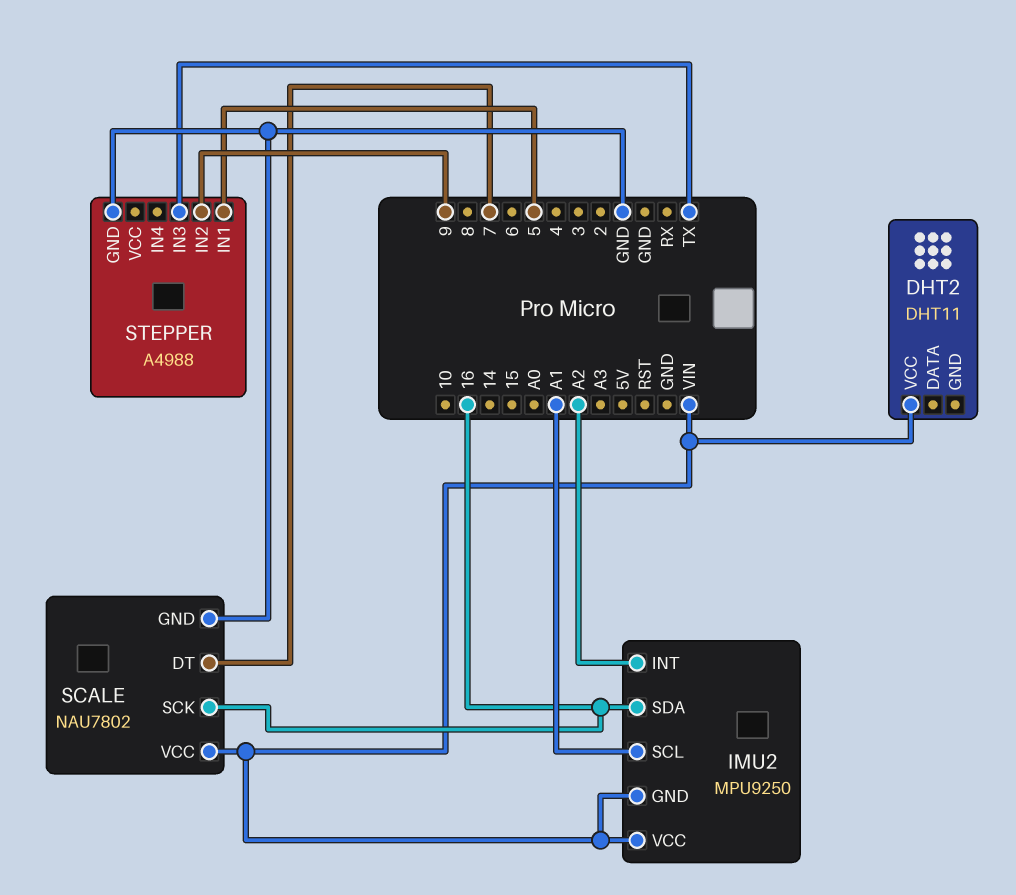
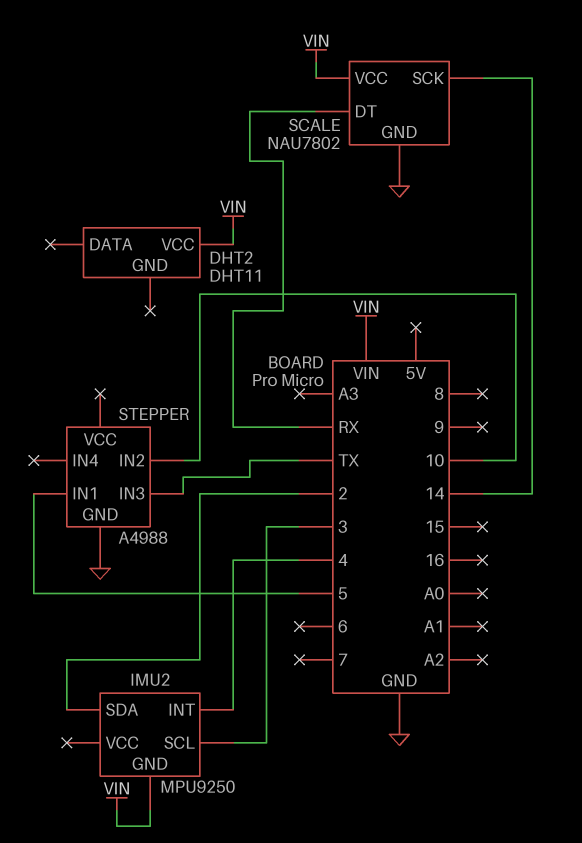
IMU2 pin INT: A2 -> 4
IMU2 pin SCL: A1 -> 3
IMU2 pin SDA: 16 -> 2
IMU2 pin VCC: VIN -> none
SCALE pin DT: 7 -> RX
SCALE pin SCK: 16 -> 14
STEPPER pin IN2: 9 -> 10

